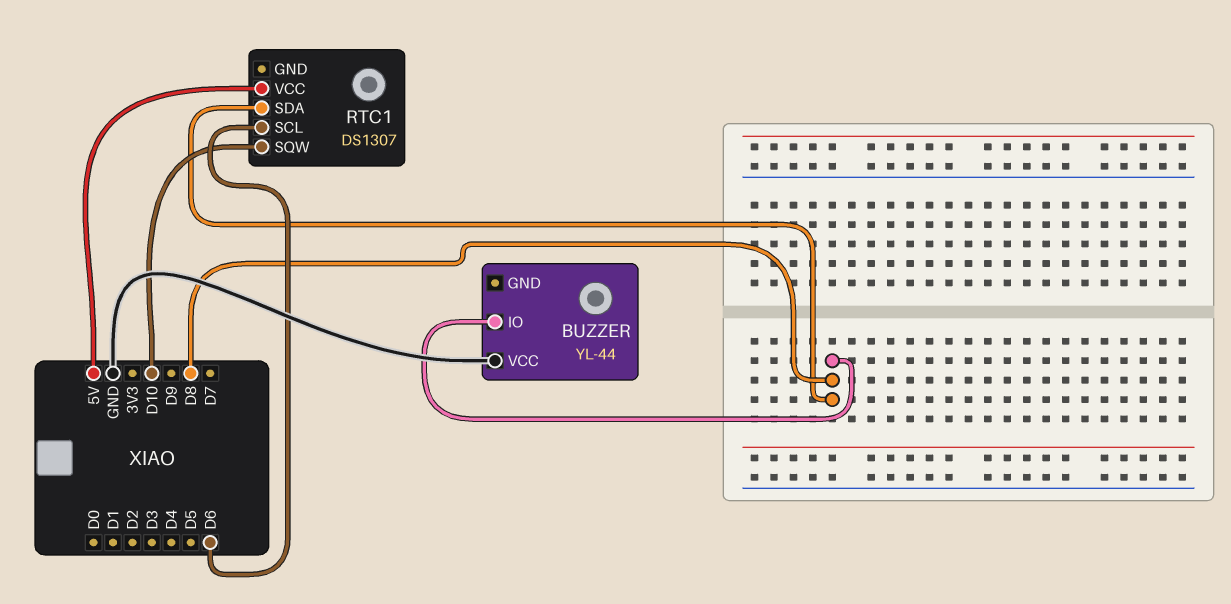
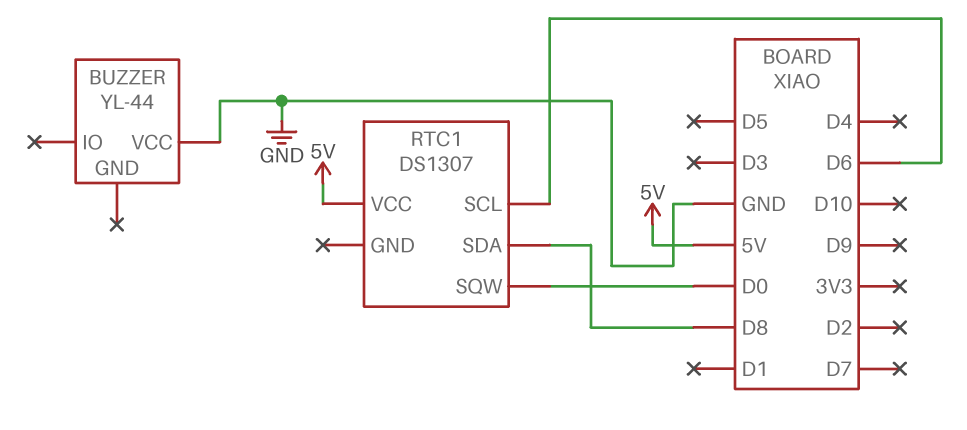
BUZZER pin IO: D8 -> none
RTC1 pin SQW: D10 -> D0

